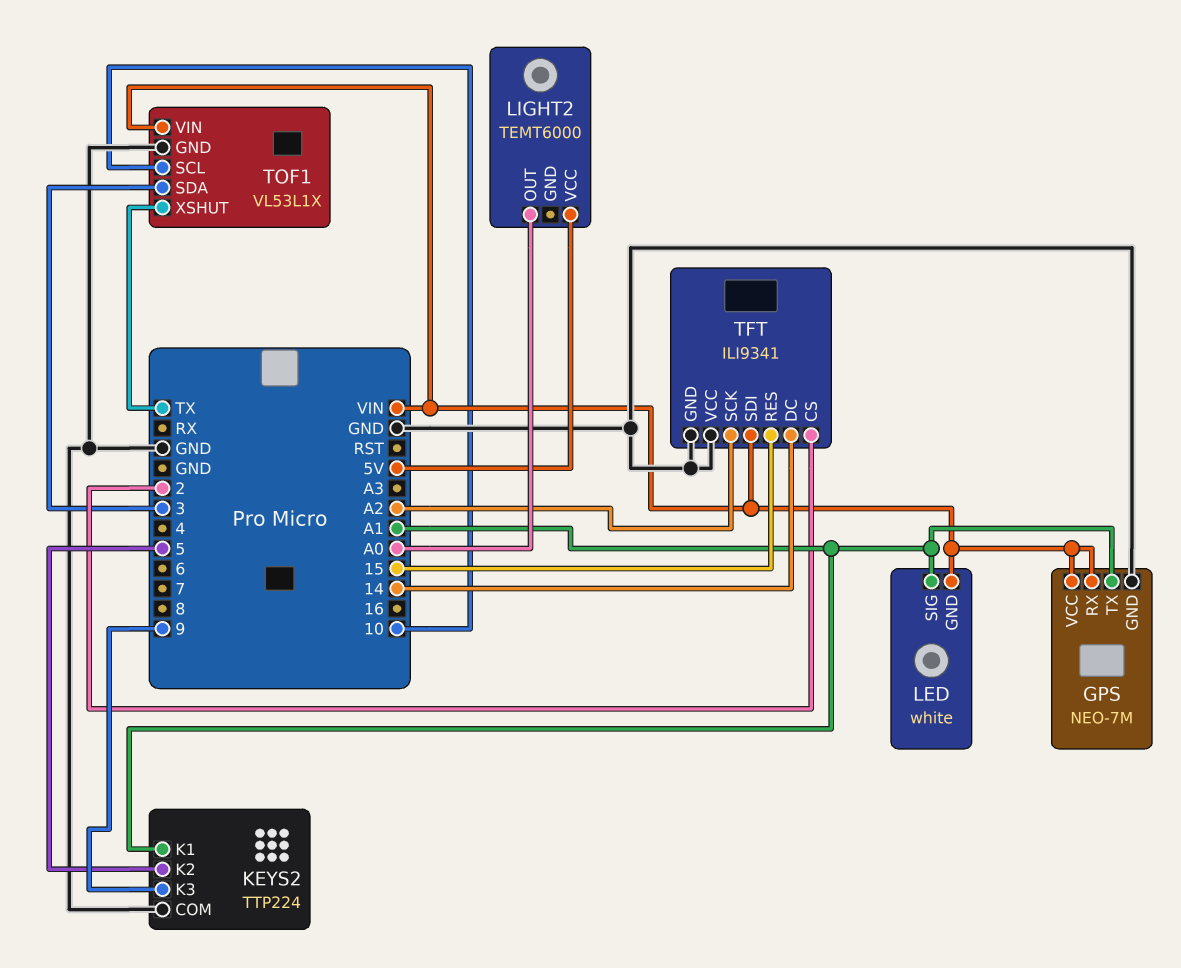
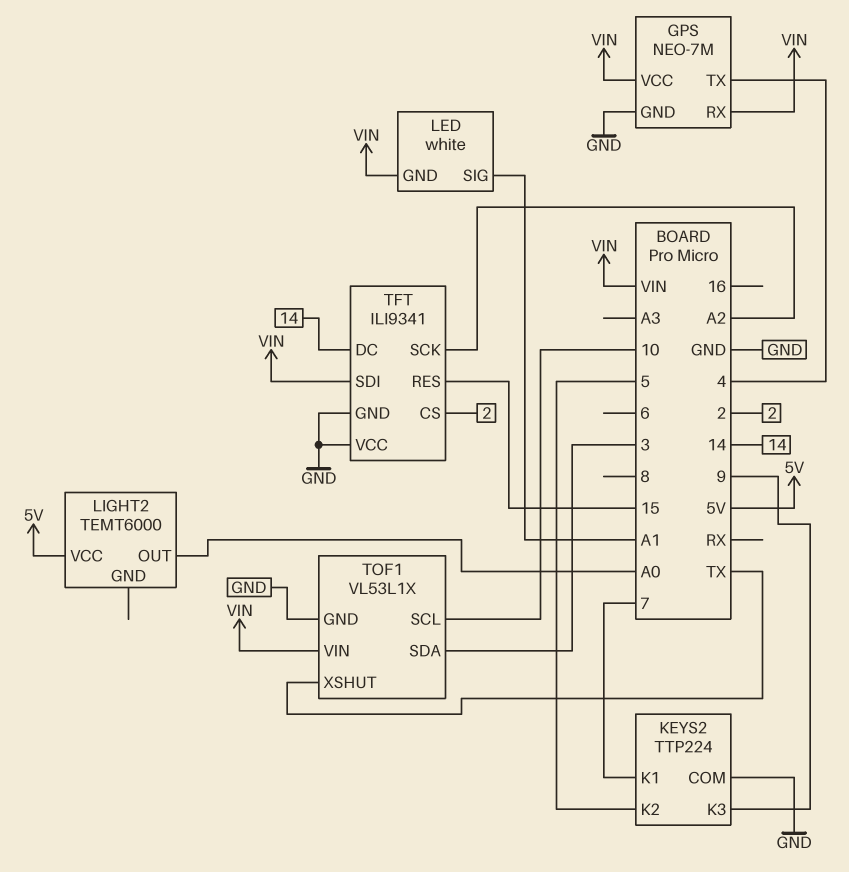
GPS pin TX: A1 -> 4
KEYS2 pin K1: A1 -> 7

